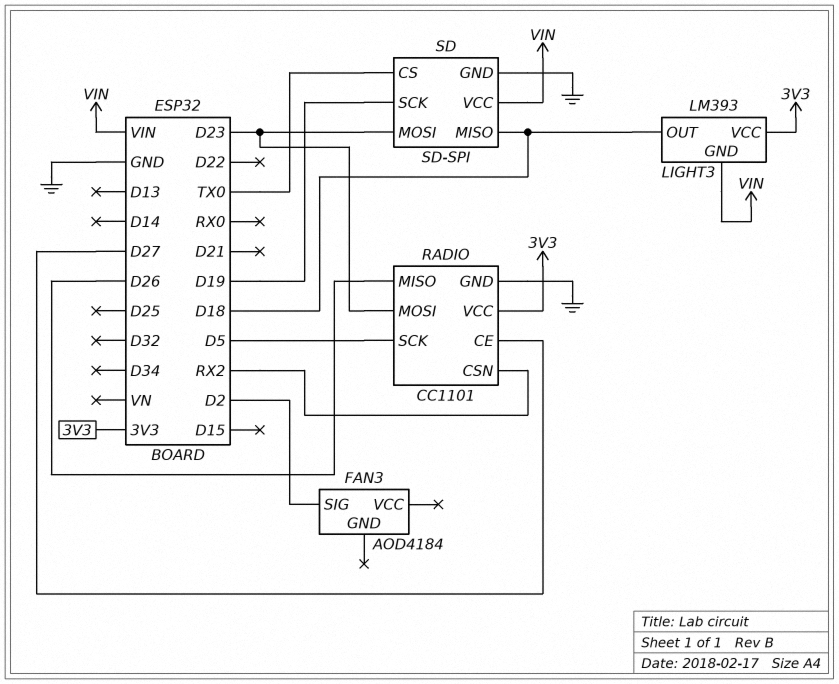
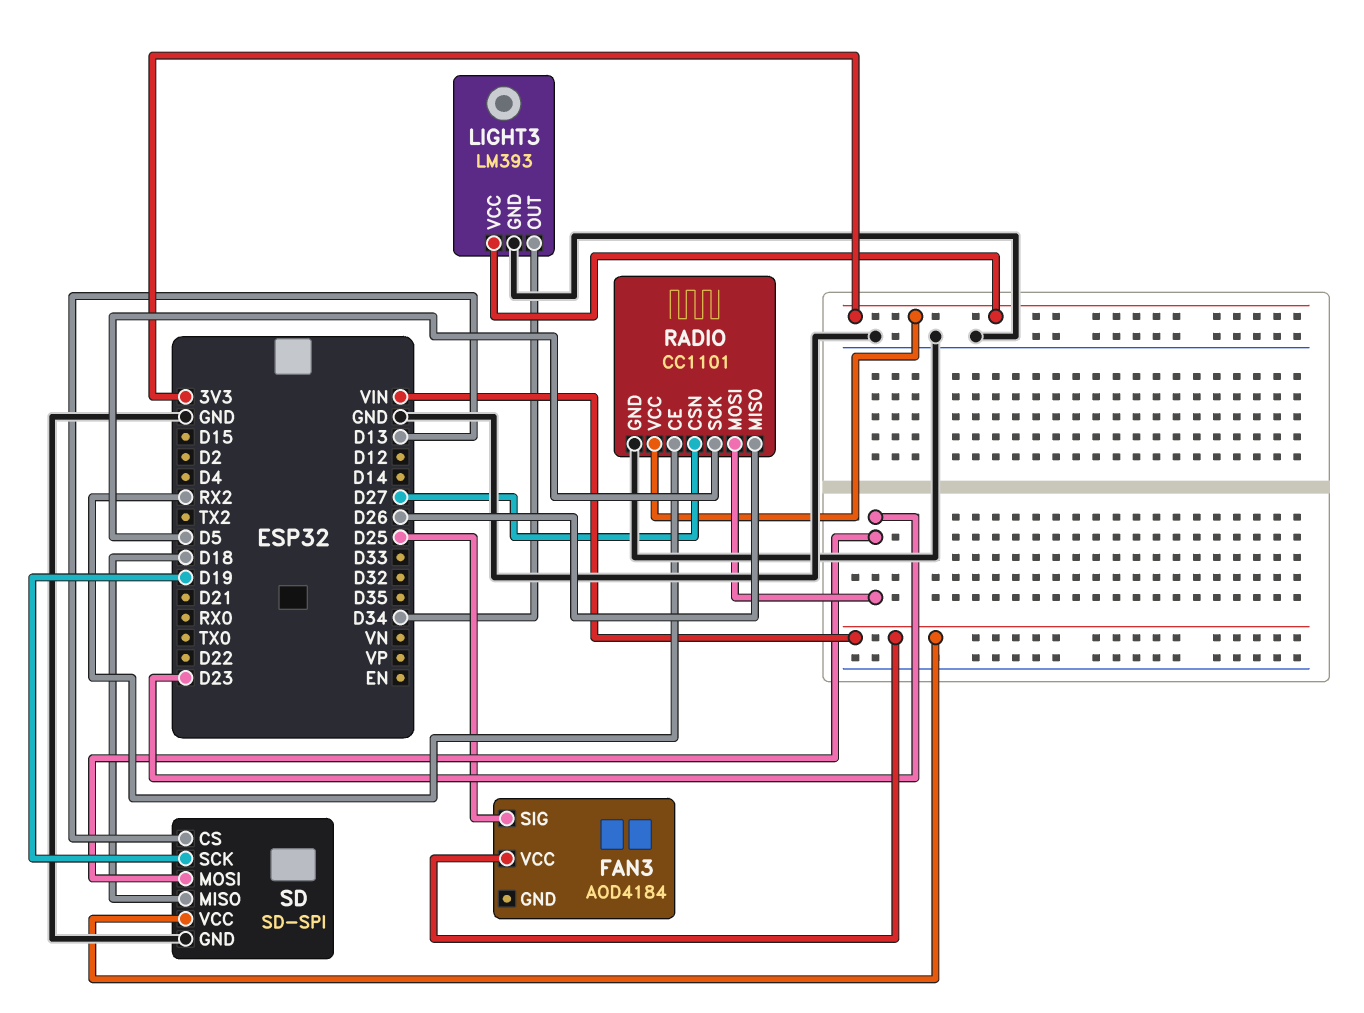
FAN3 pin SIG: D2 -> D25
FAN3 pin VCC: none -> VIN
LIGHT3 pin GND: VIN -> GND
LIGHT3 pin OUT: D18 -> D34
RADIO pin CE: D27 -> RX2
RADIO pin CSN: RX2 -> D27
SD pin CS: TX0 -> D13

